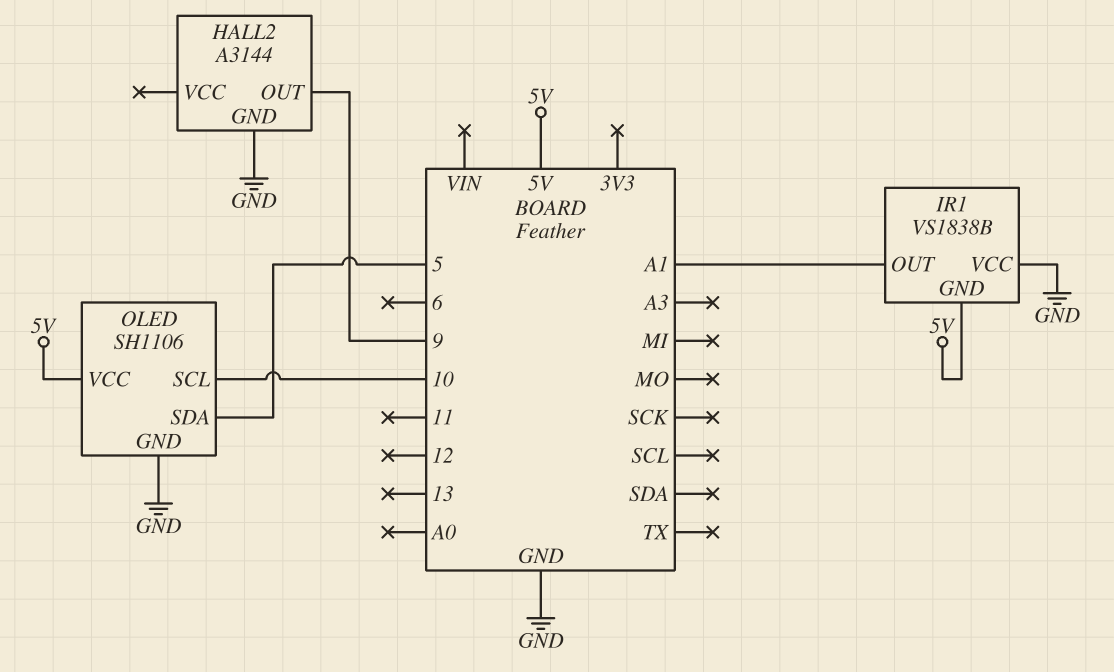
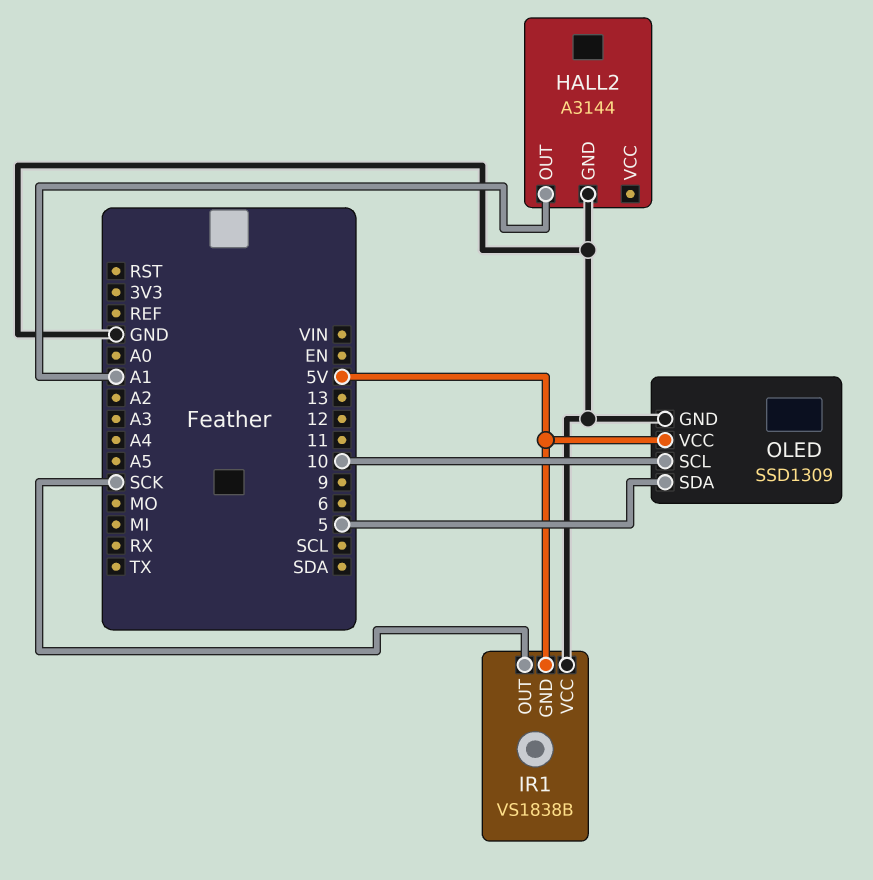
HALL2 pin OUT: 9 -> A1
IR1 pin OUT: A1 -> SCK
OLED: SH1106 -> SSD1309

